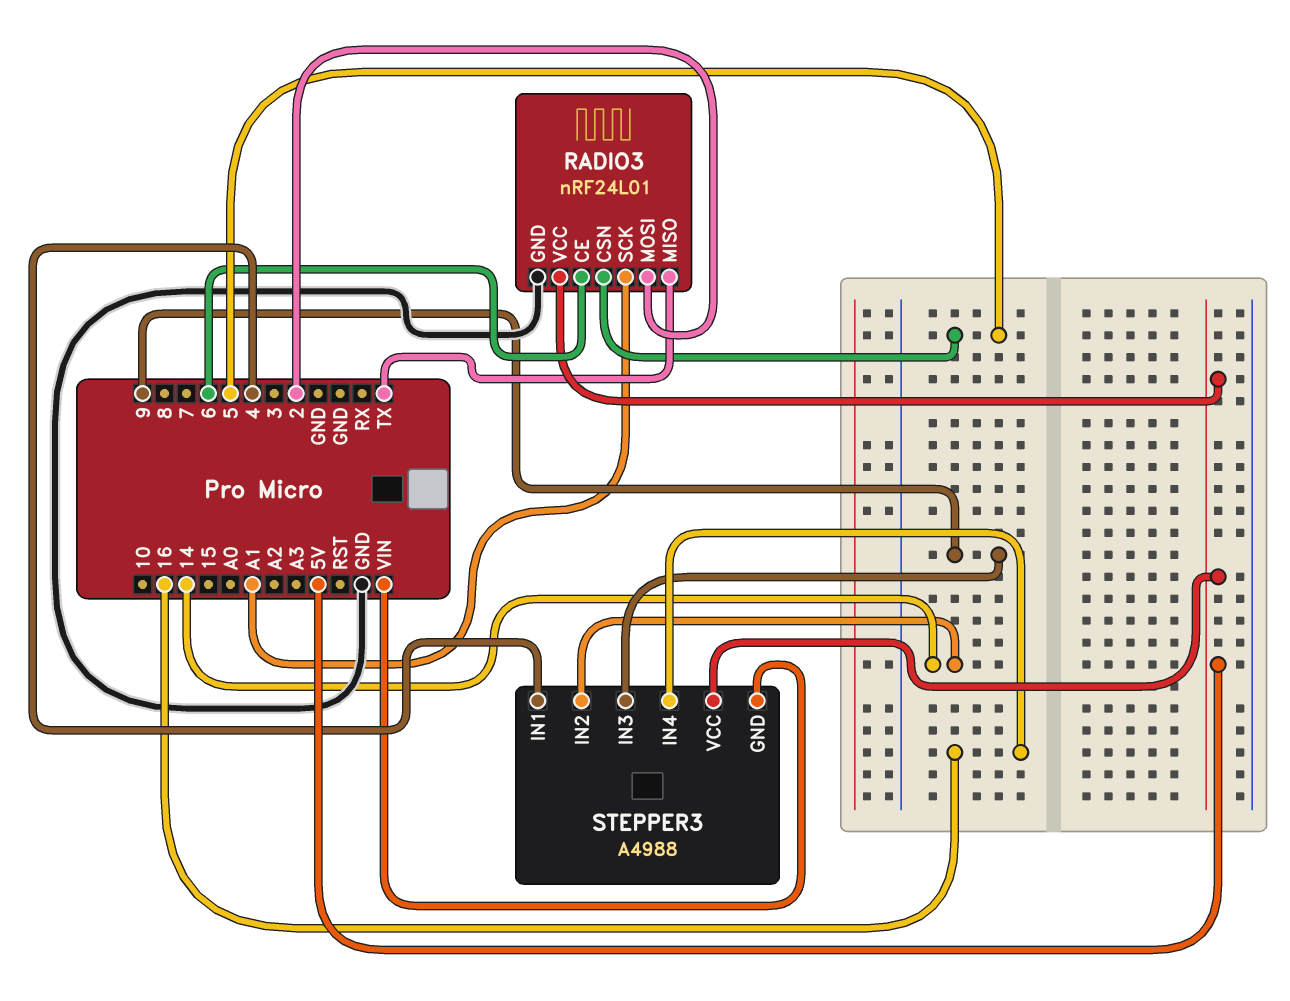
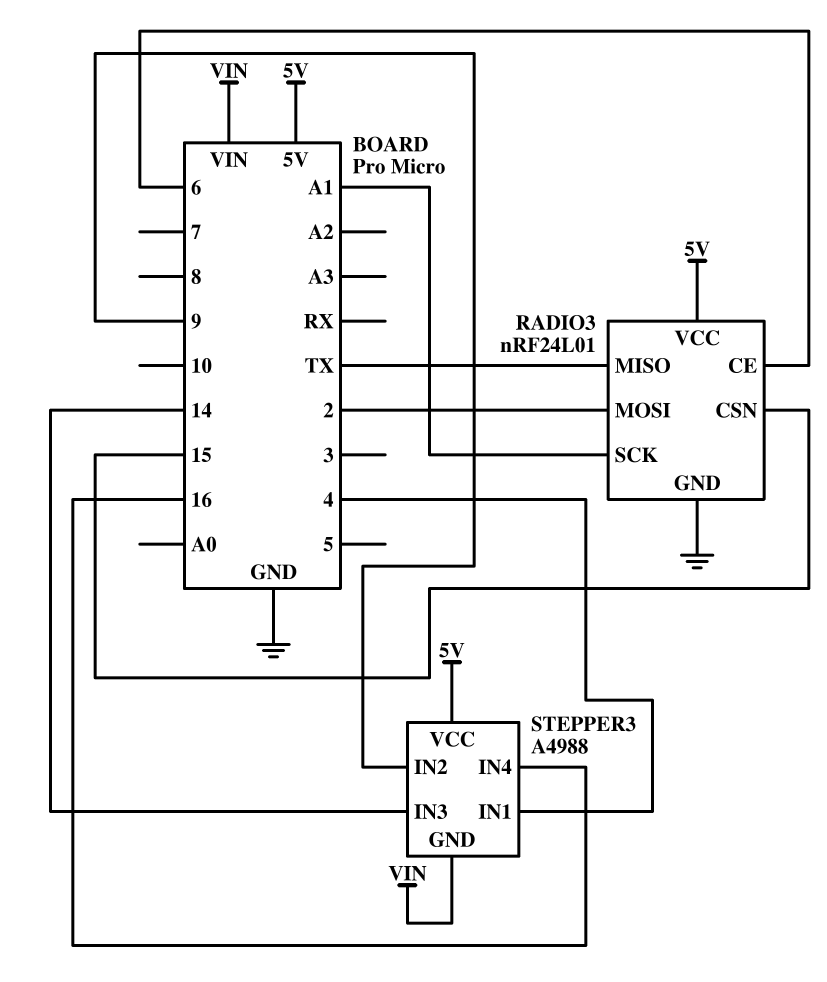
RADIO3 pin CSN: 5 -> 15
STEPPER3 pin IN2: 14 -> 9
STEPPER3 pin IN3: 9 -> 14

